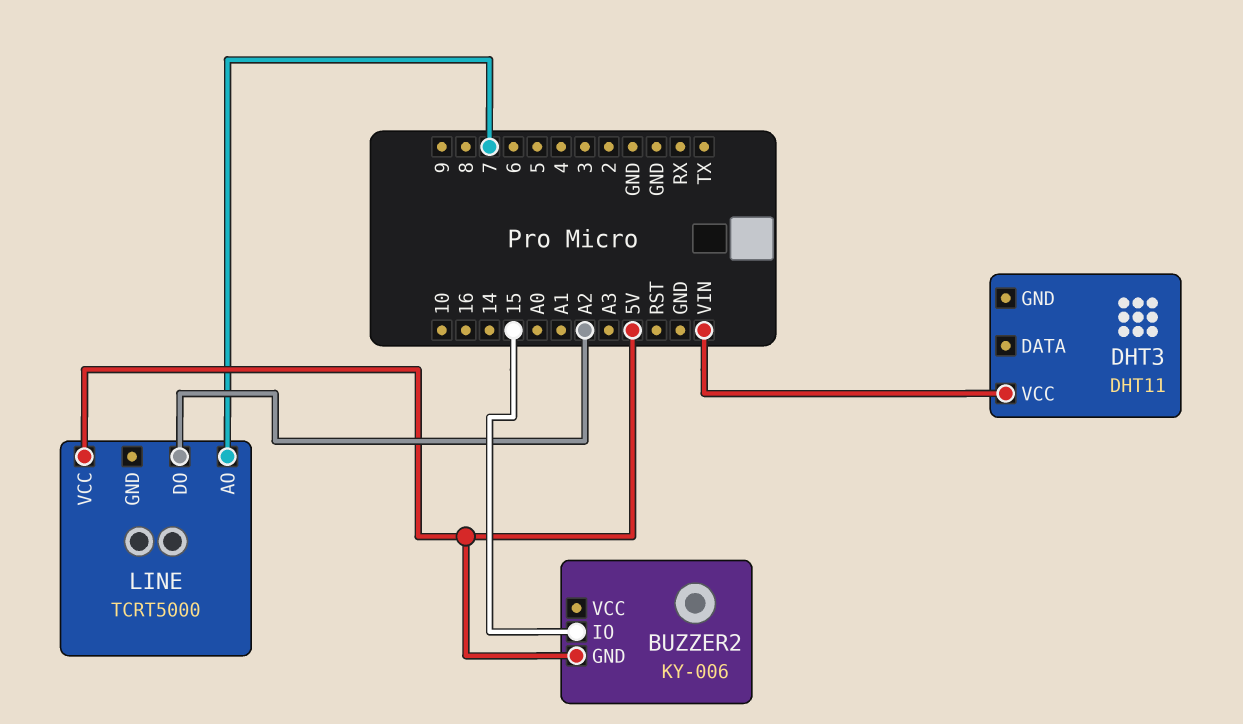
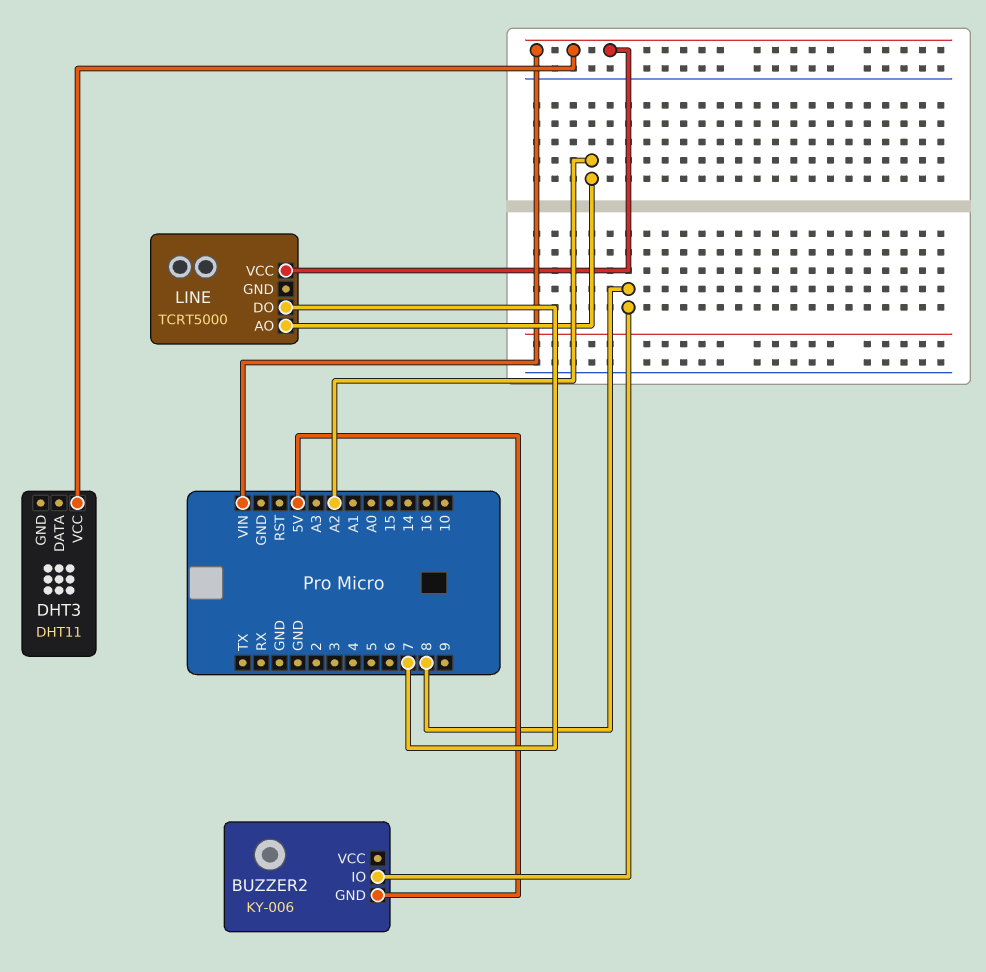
BUZZER2 pin IO: 15 -> 8
LINE pin AO: 7 -> A2
LINE pin DO: A2 -> 7
LINE pin VCC: 5V -> VIN

